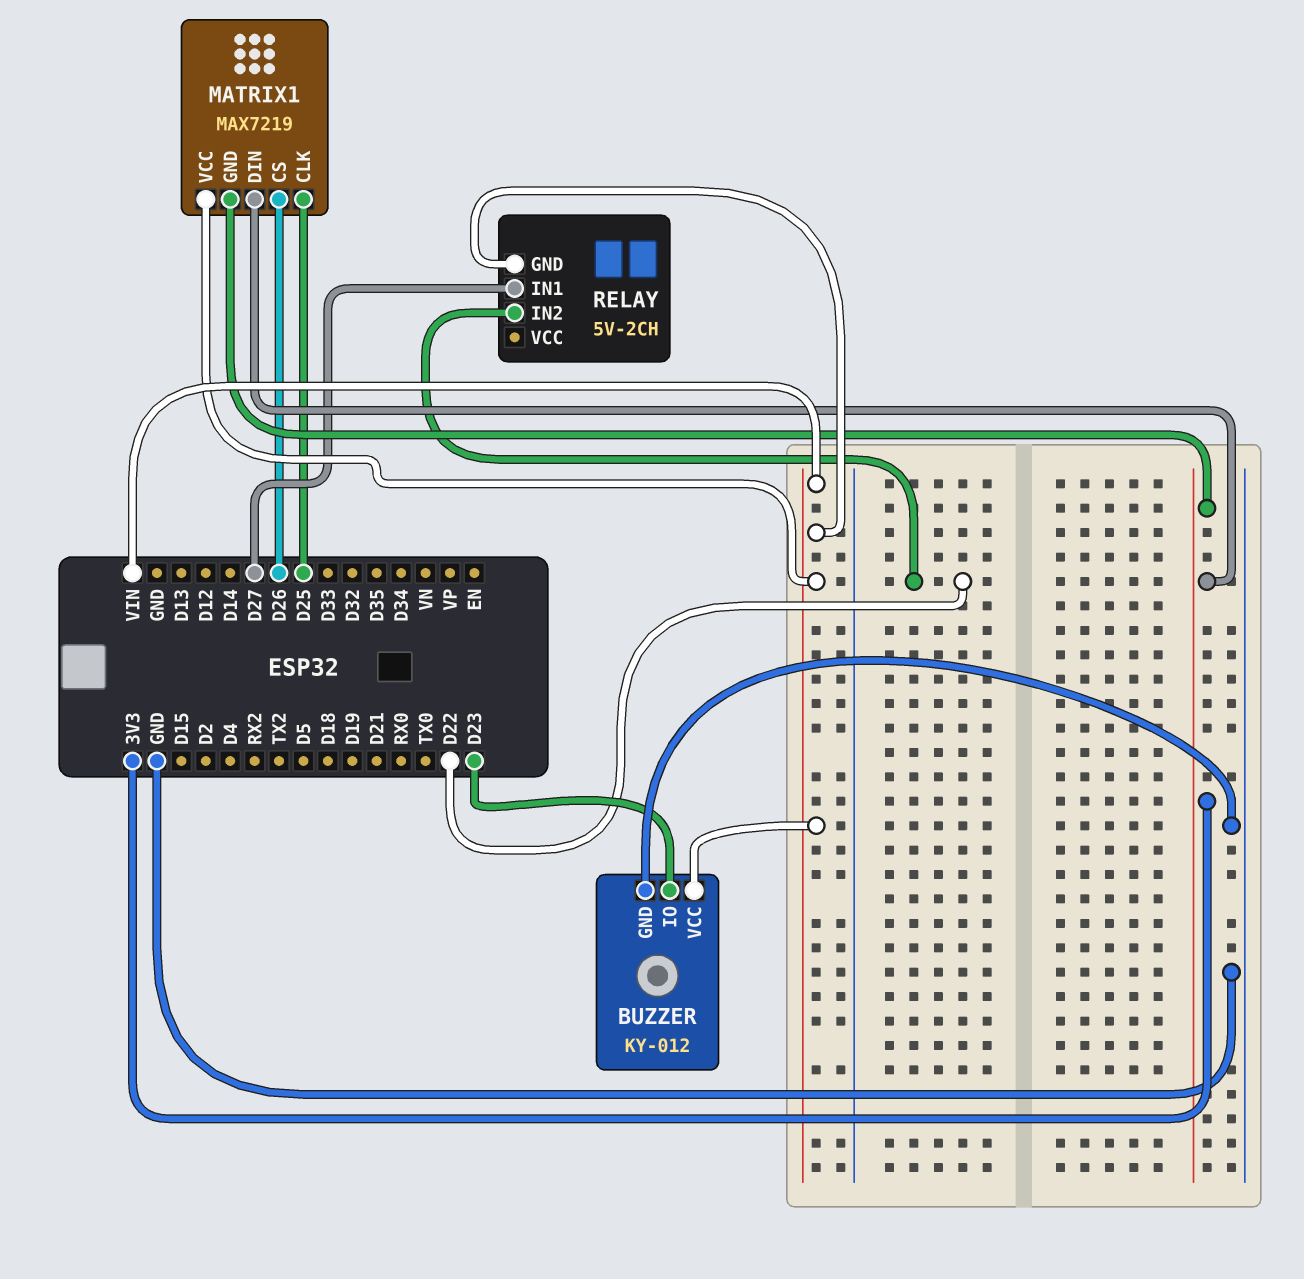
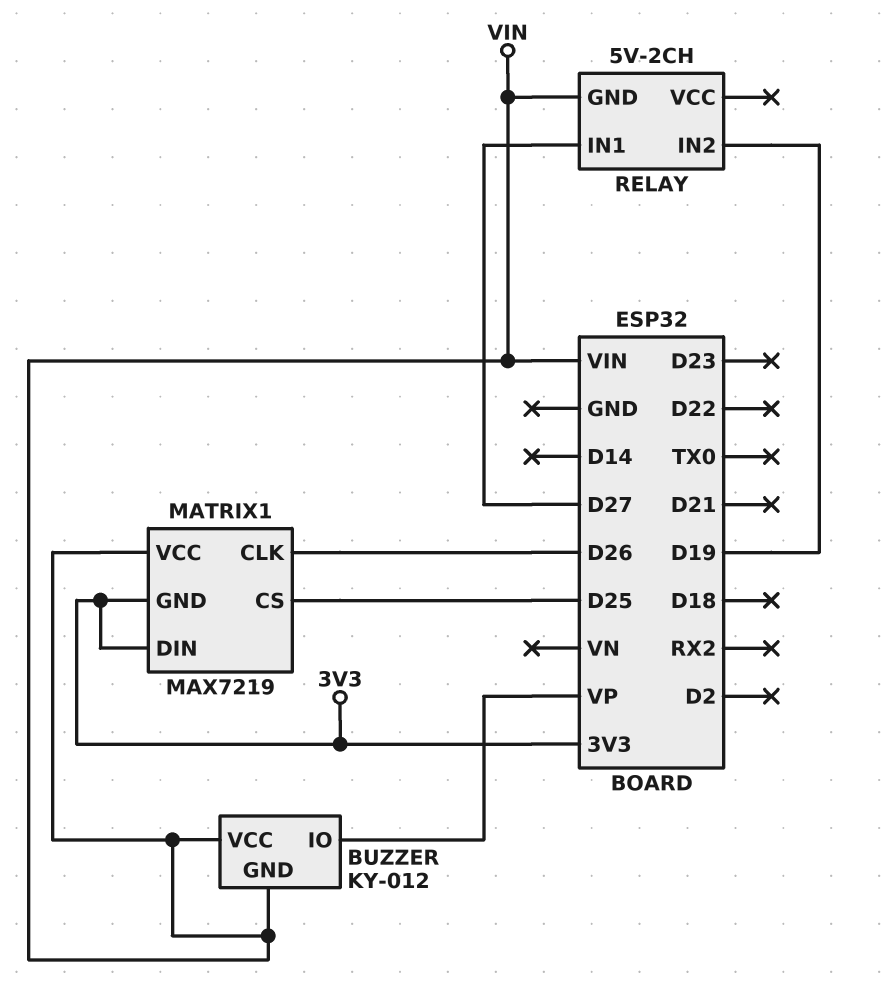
BUZZER pin GND: GND -> VIN
BUZZER pin IO: D23 -> VP
MATRIX1 pin CLK: D25 -> D26
MATRIX1 pin CS: D26 -> D25
RELAY pin IN2: D22 -> D19

